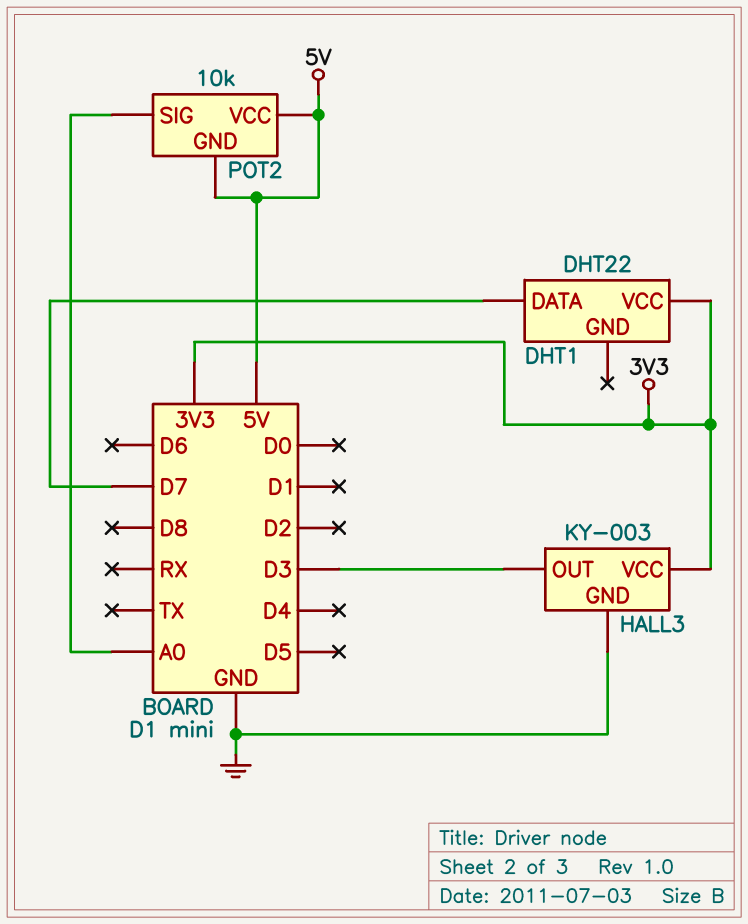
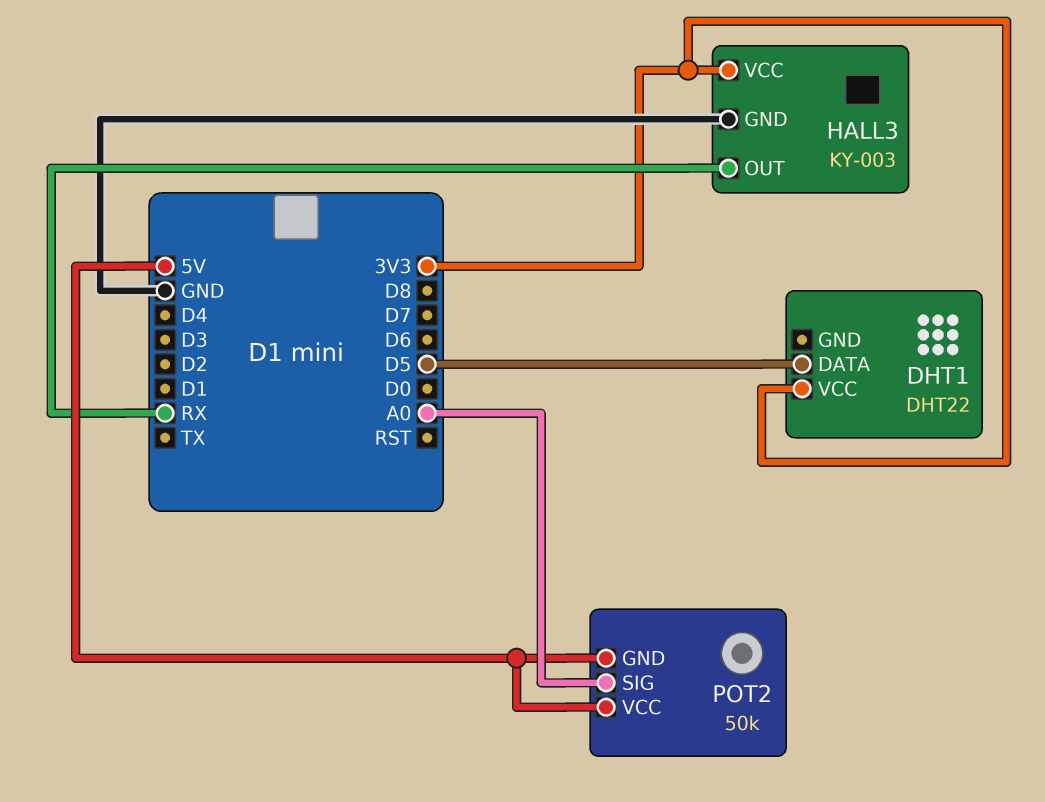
DHT1 pin DATA: D7 -> D5
HALL3 pin OUT: D3 -> RX
POT2: 10k -> 50k

